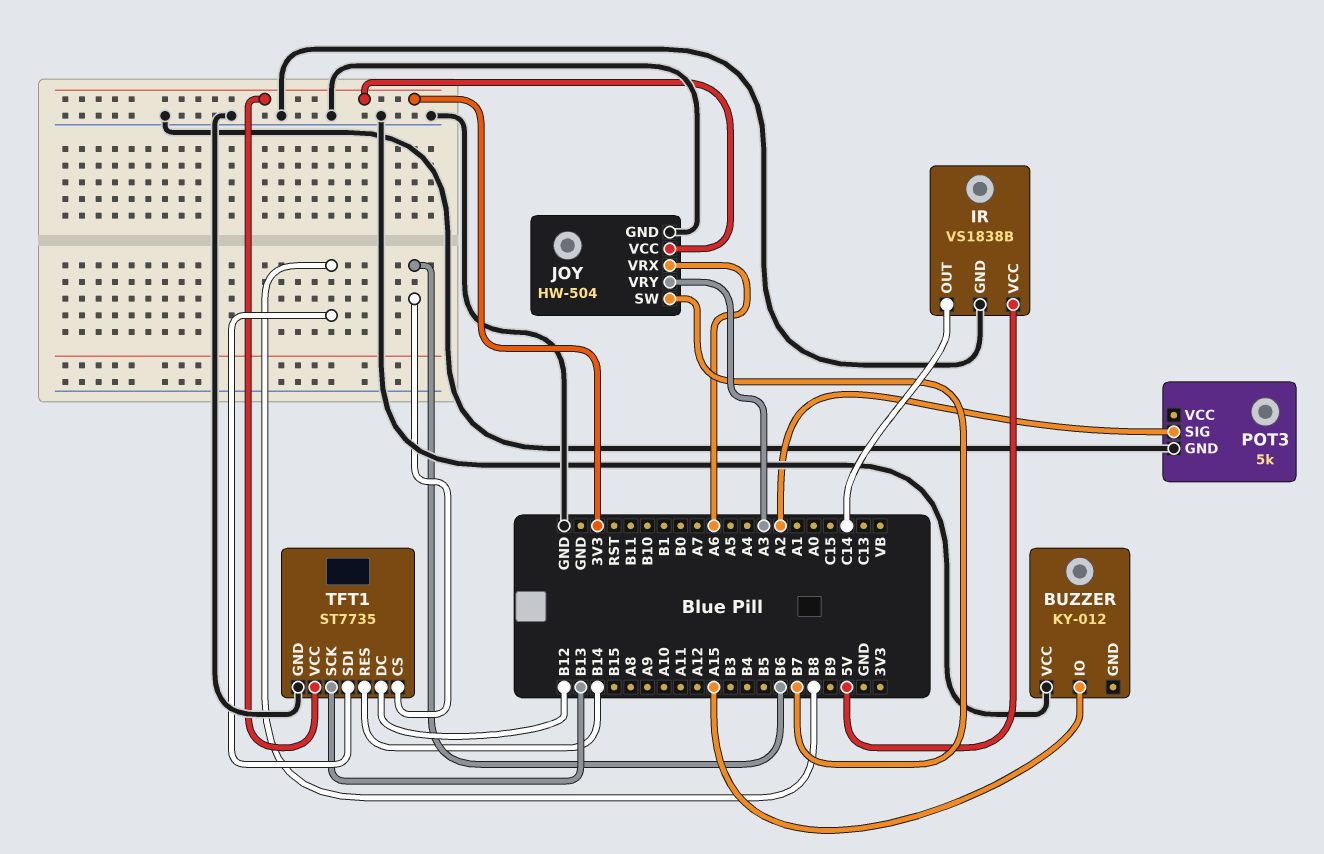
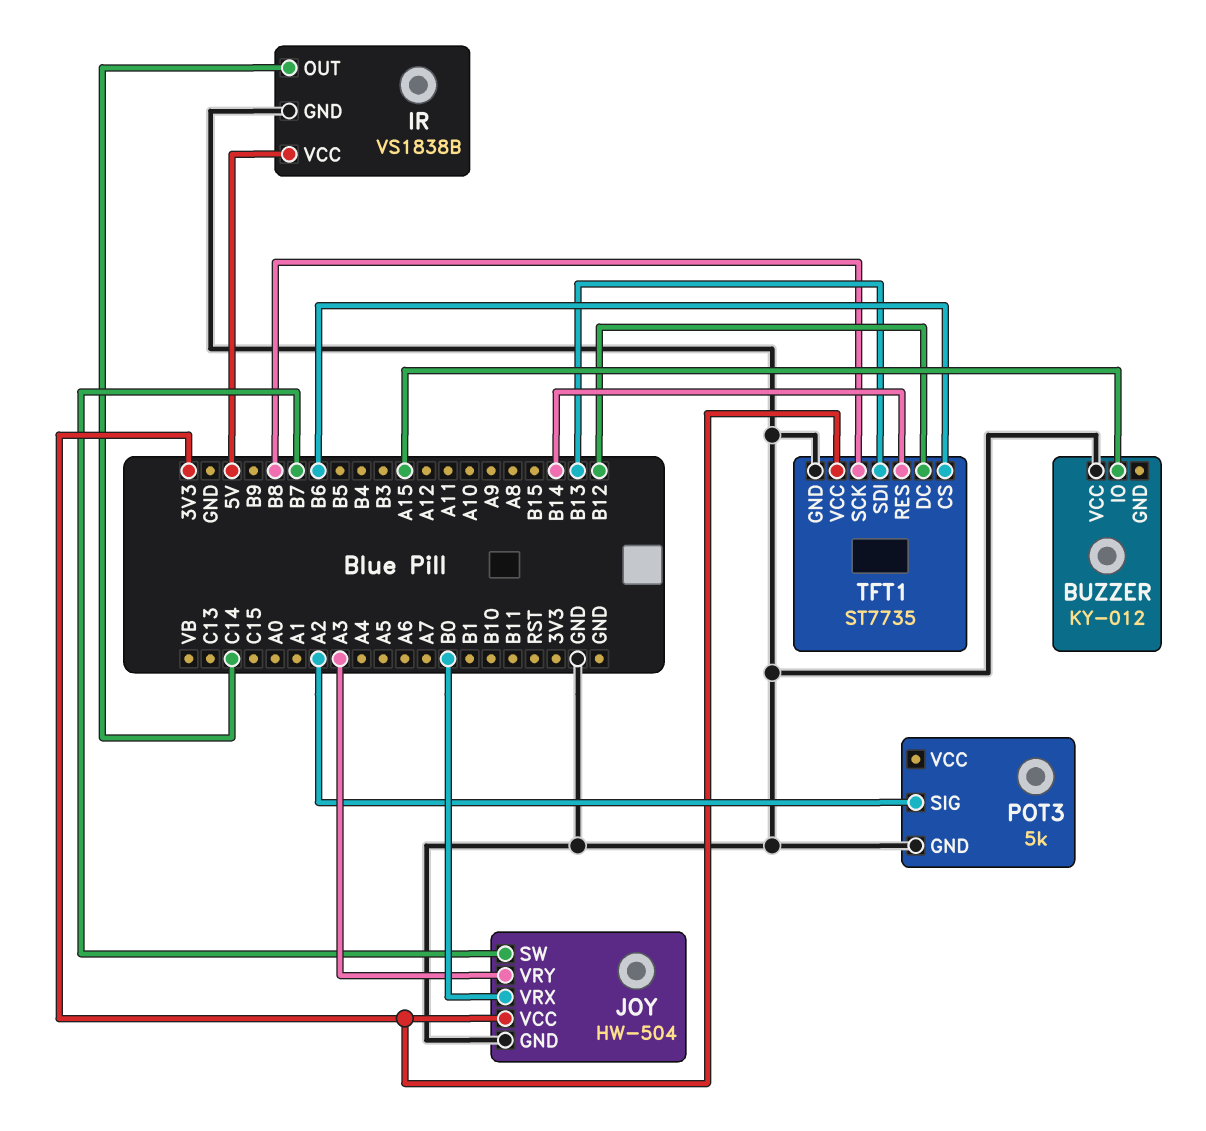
JOY pin VRX: A6 -> B0
TFT1 pin SCK: B13 -> B8
TFT1 pin SDI: B8 -> B13

